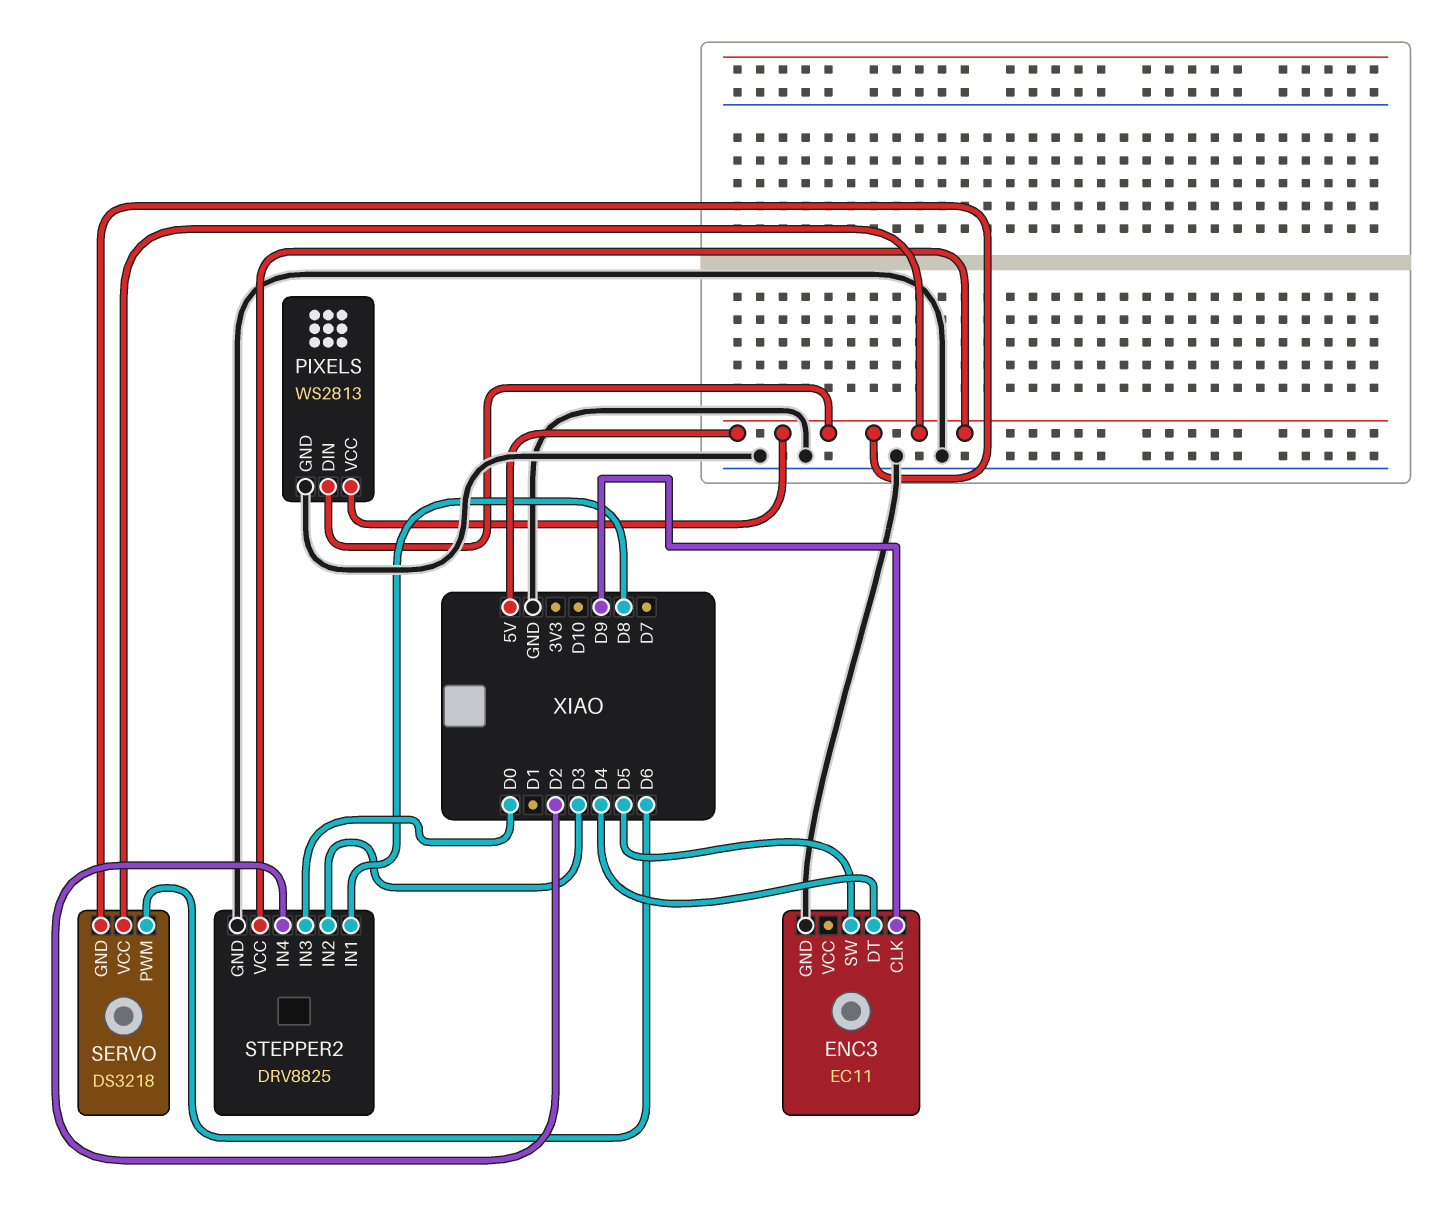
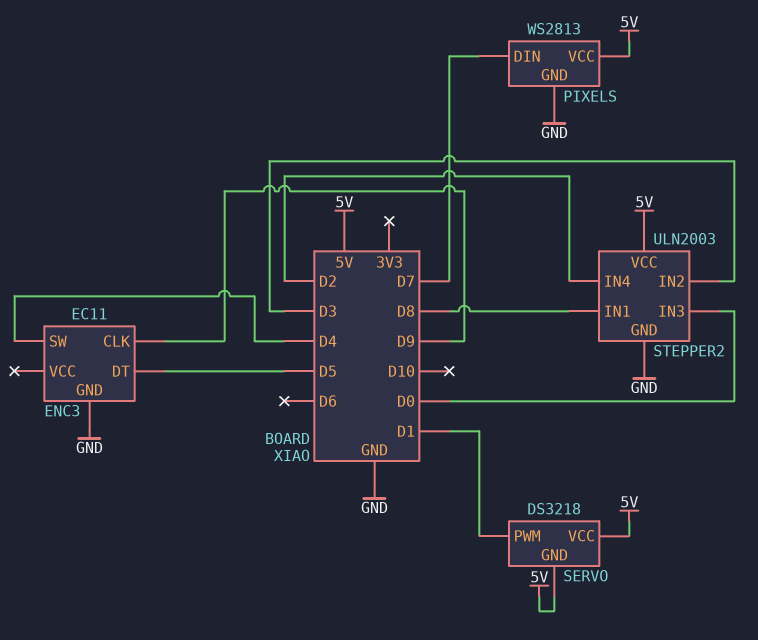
ENC3 pin DT: D4 -> D5
ENC3 pin SW: D5 -> D4
PIXELS pin DIN: 5V -> D7
SERVO pin PWM: D6 -> D1
STEPPER2: DRV8825 -> ULN2003

